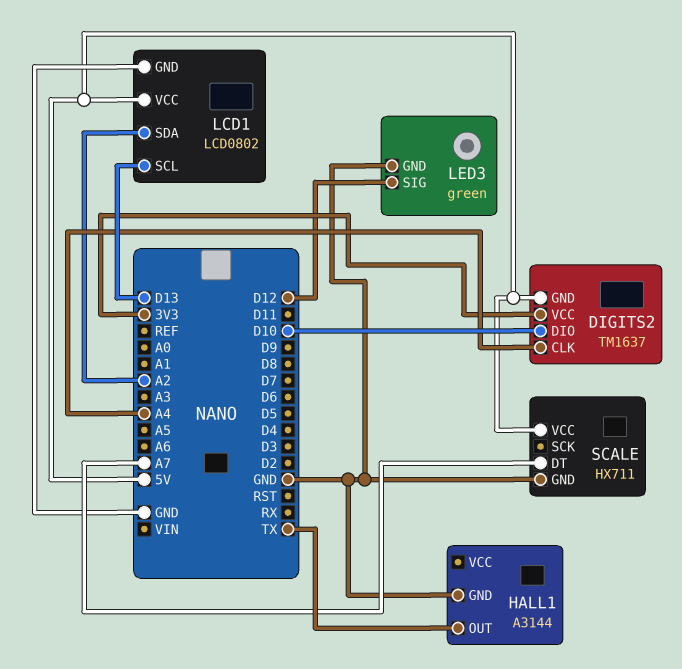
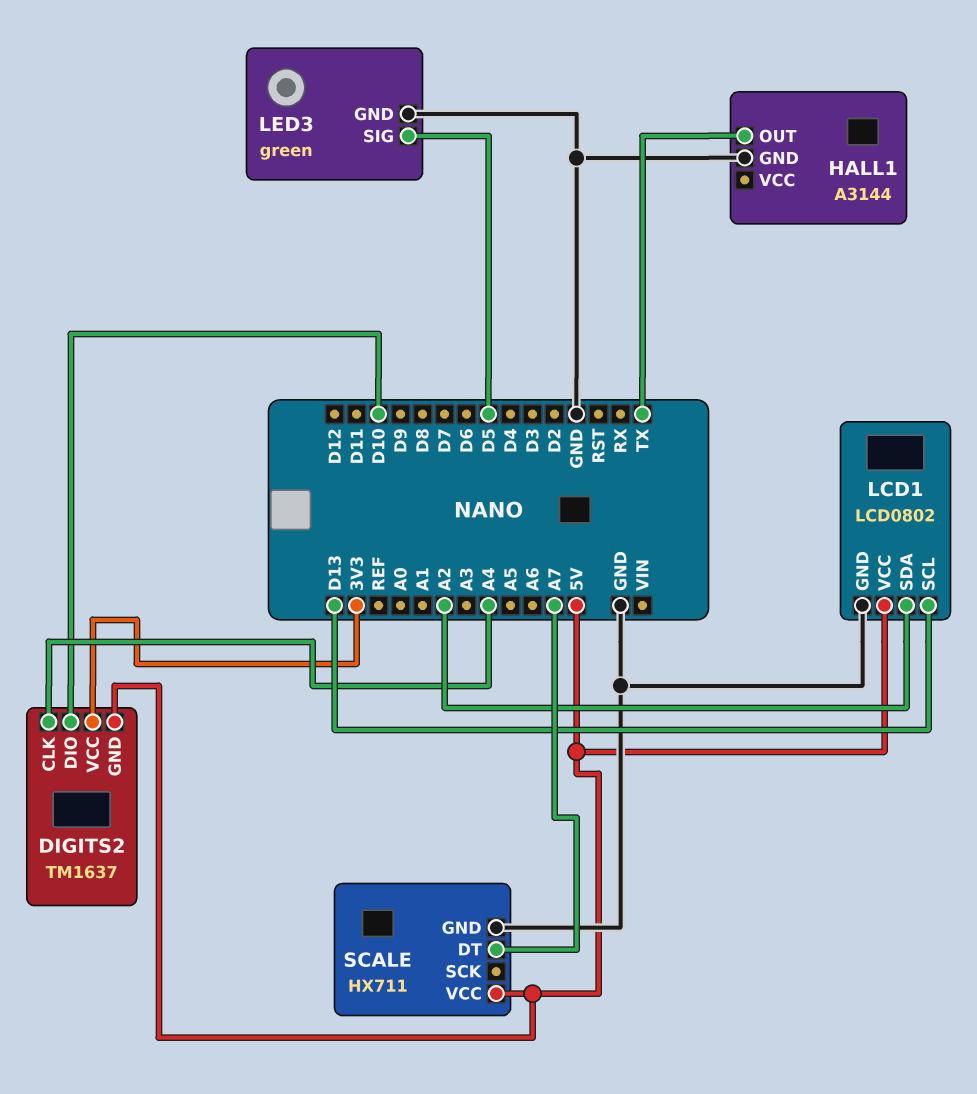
LED3 pin SIG: D12 -> D5

